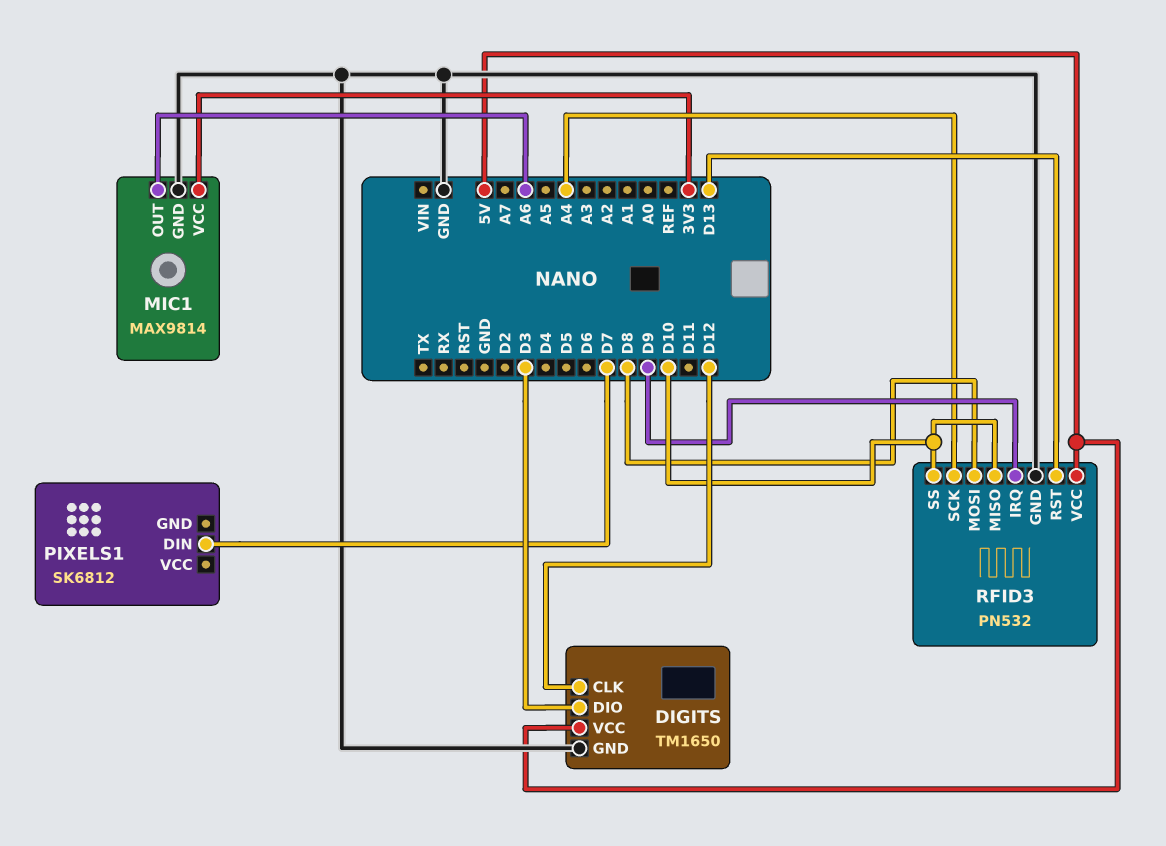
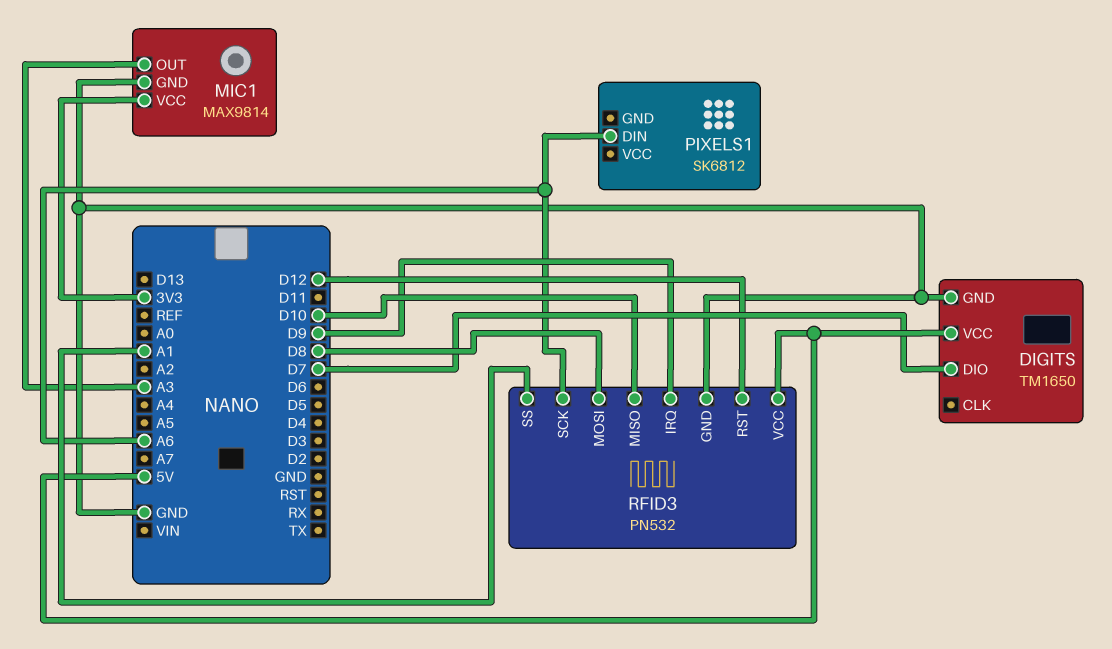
DIGITS pin CLK: D12 -> none
DIGITS pin DIO: D3 -> D7
MIC1 pin OUT: A6 -> A3
PIXELS1 pin DIN: D7 -> A6
RFID3 pin RST: D13 -> D12
RFID3 pin SCK: A4 -> A6
RFID3 pin SS: D10 -> A1

